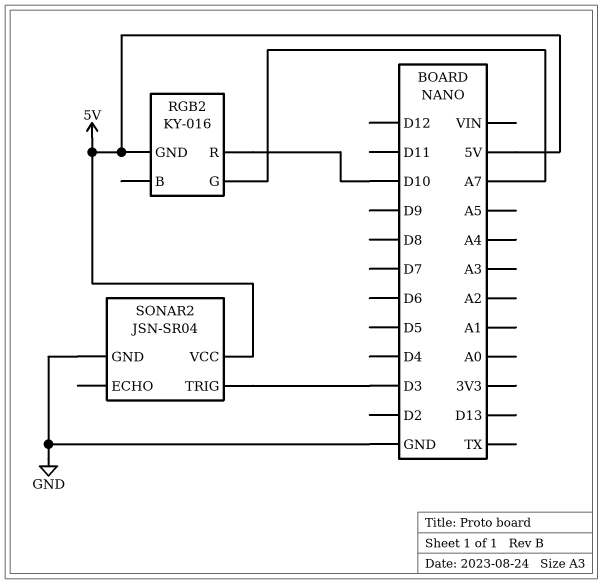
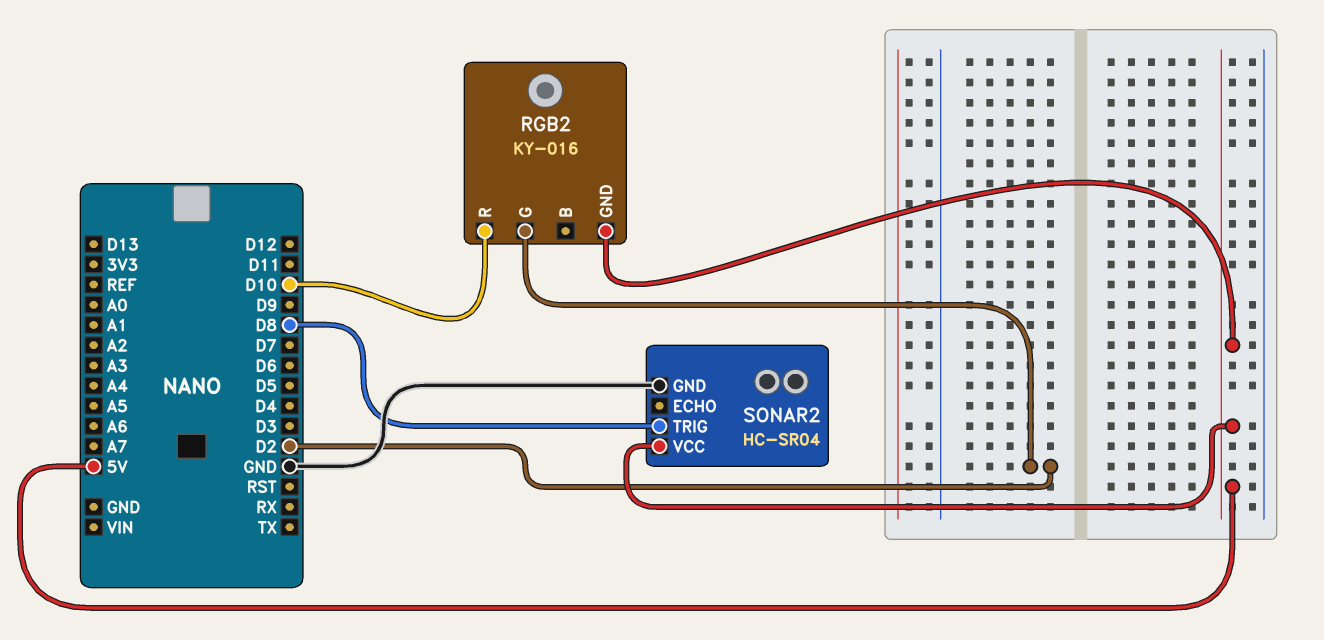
RGB2 pin G: A7 -> D2
SONAR2: JSN-SR04 -> HC-SR04
SONAR2 pin TRIG: D3 -> D8

